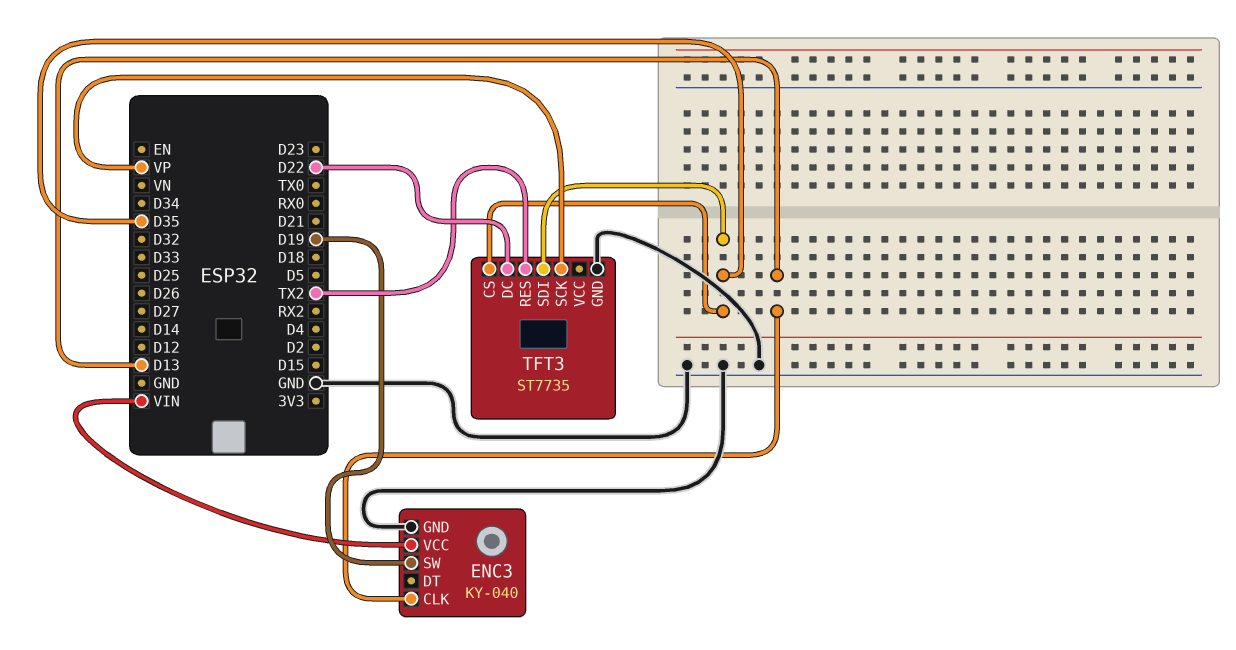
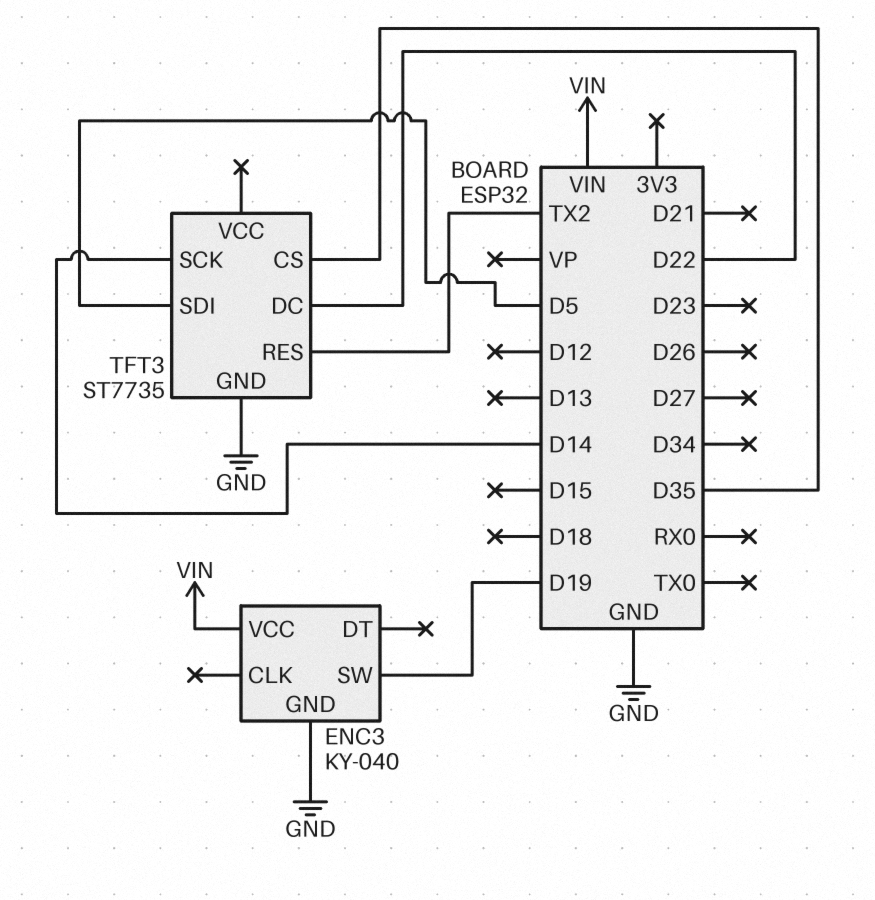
ENC3 pin CLK: D13 -> none
TFT3 pin SCK: VP -> D14
TFT3 pin SDI: D35 -> D5

